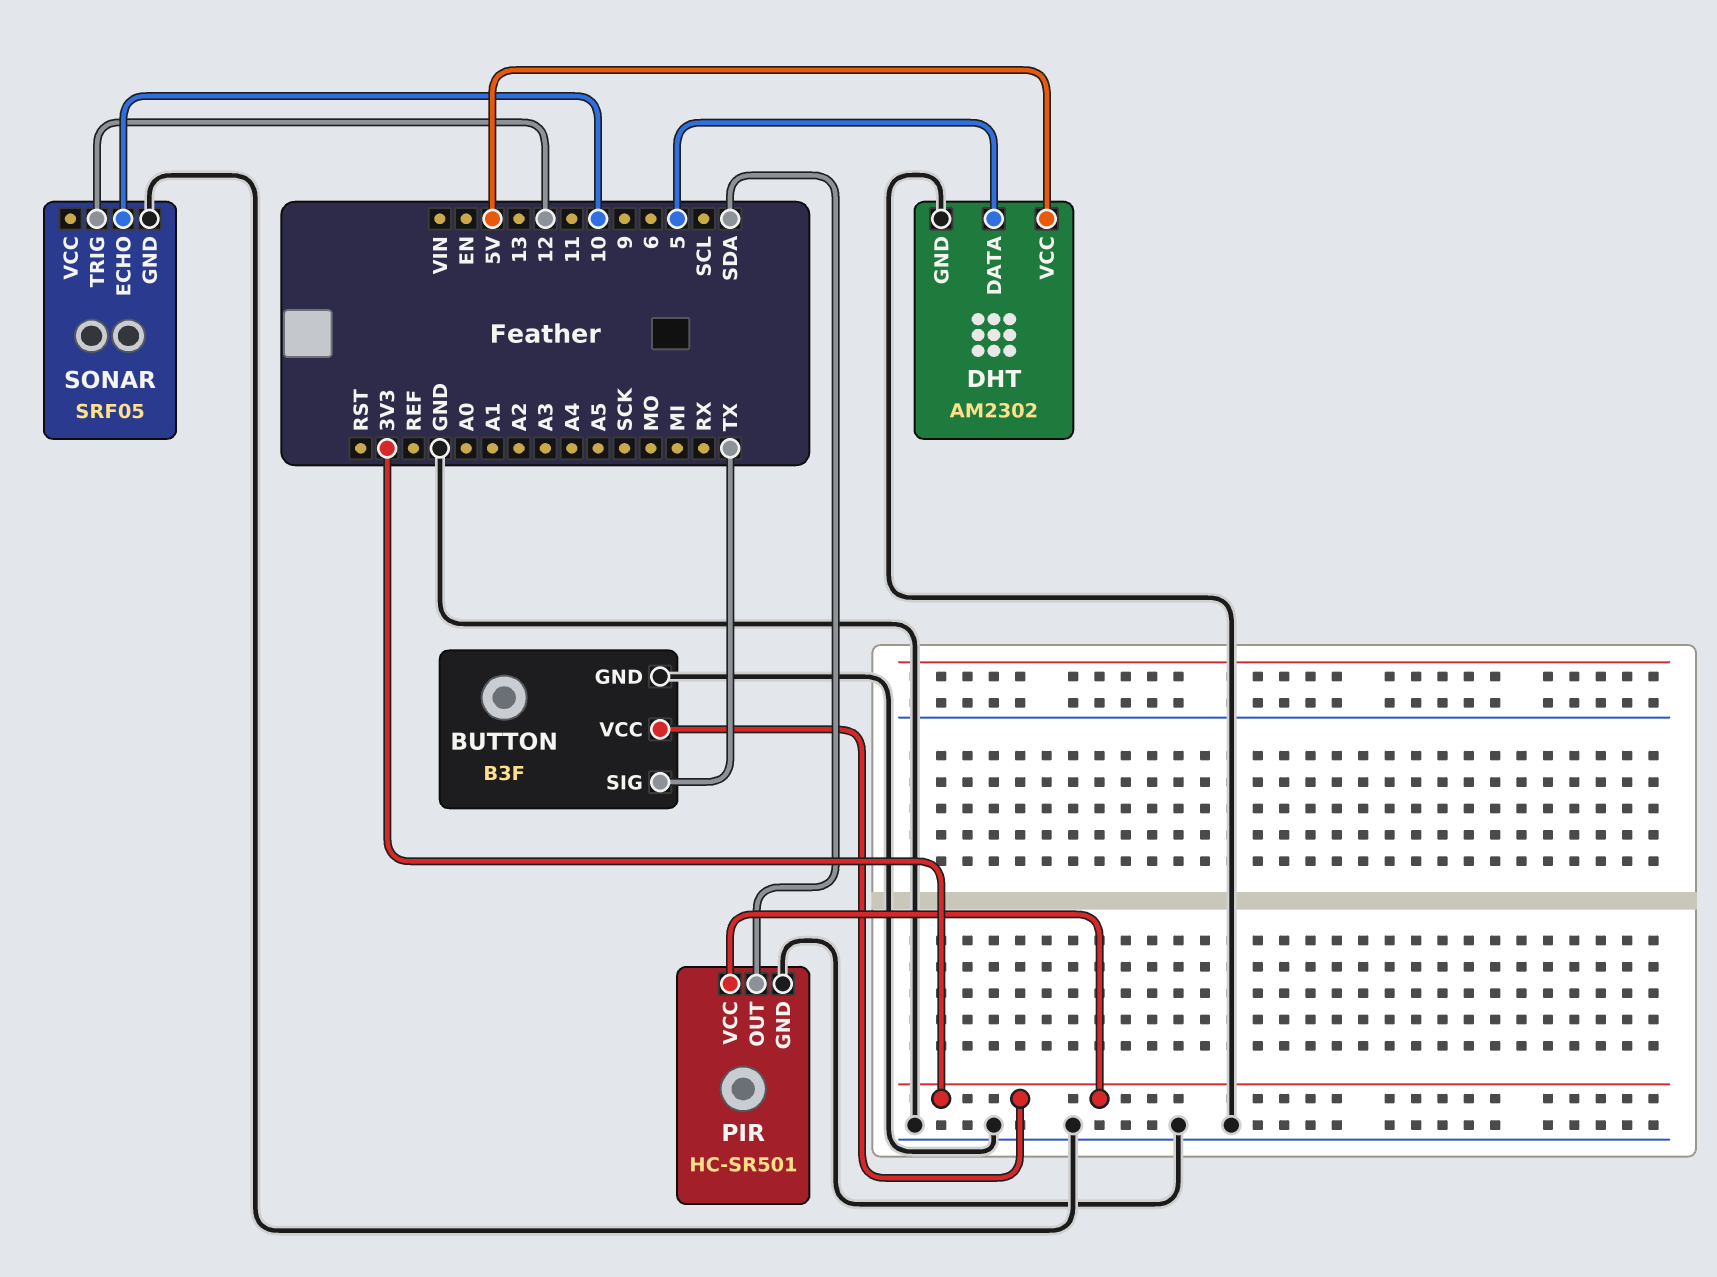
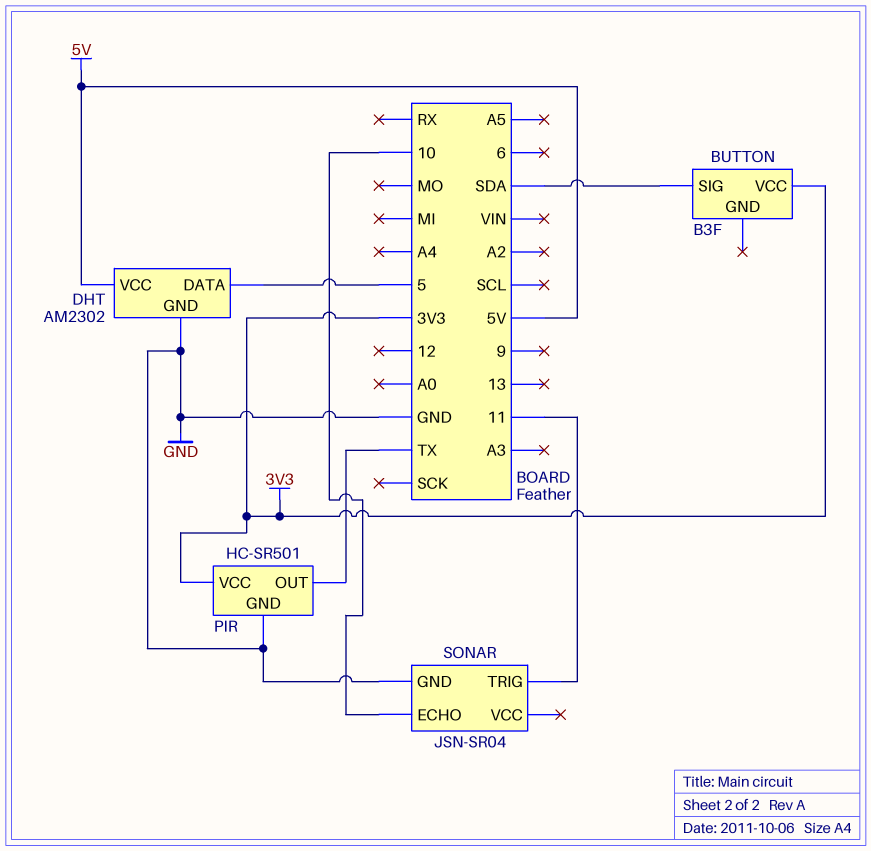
BUTTON pin GND: GND -> none
BUTTON pin SIG: TX -> SDA
PIR pin OUT: SDA -> TX
SONAR: SRF05 -> JSN-SR04
SONAR pin TRIG: 12 -> 11

